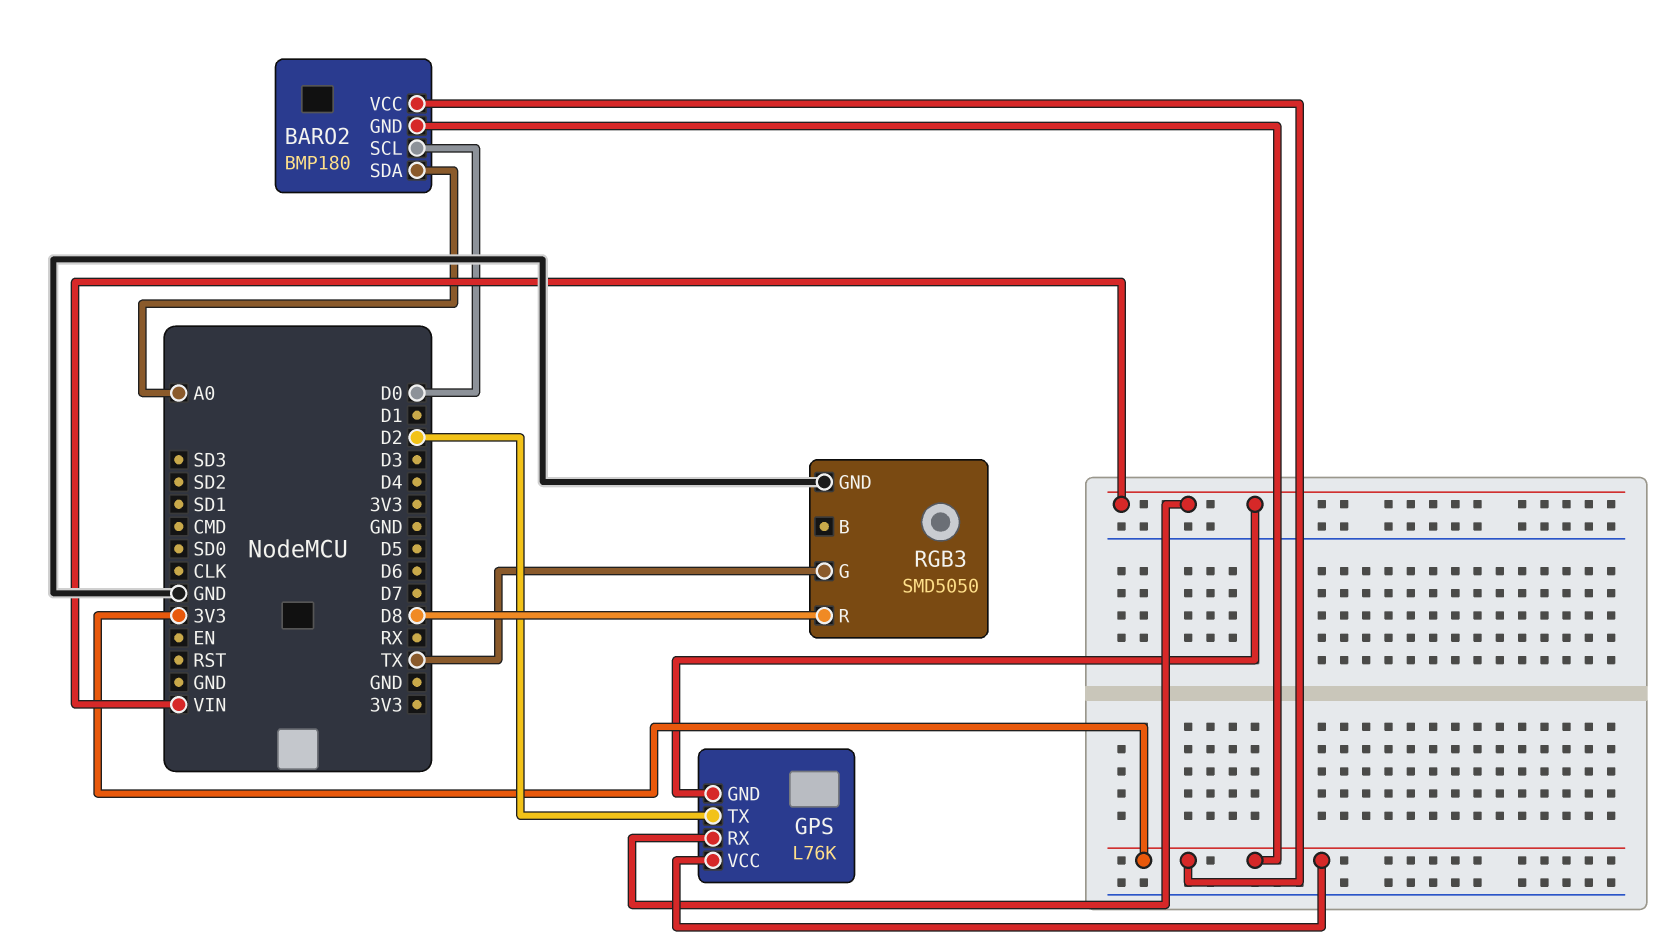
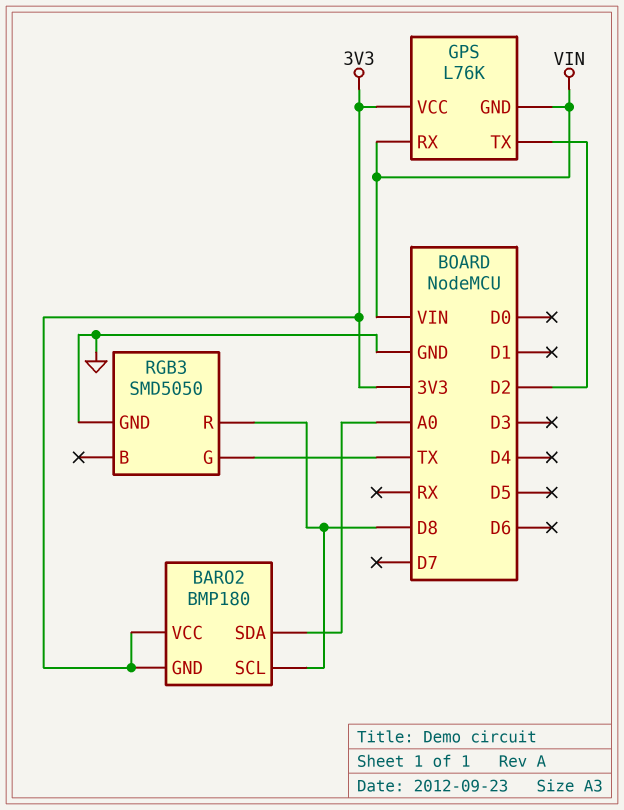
BARO2 pin SCL: D0 -> D8

